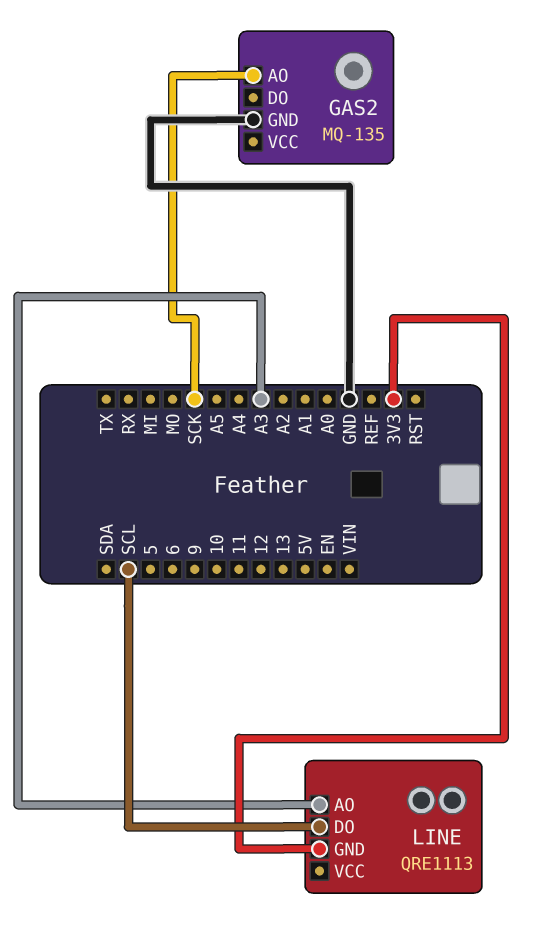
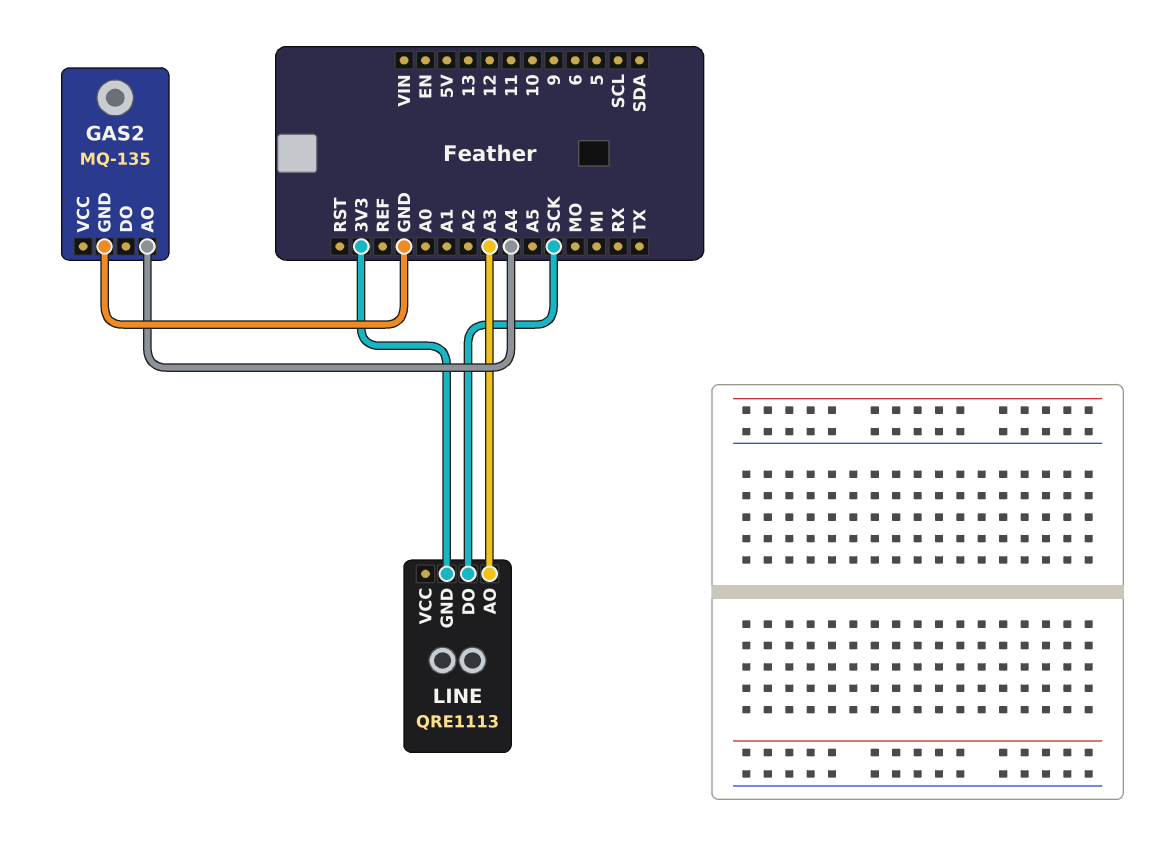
GAS2 pin AO: SCK -> A4
LINE pin DO: SCL -> SCK

